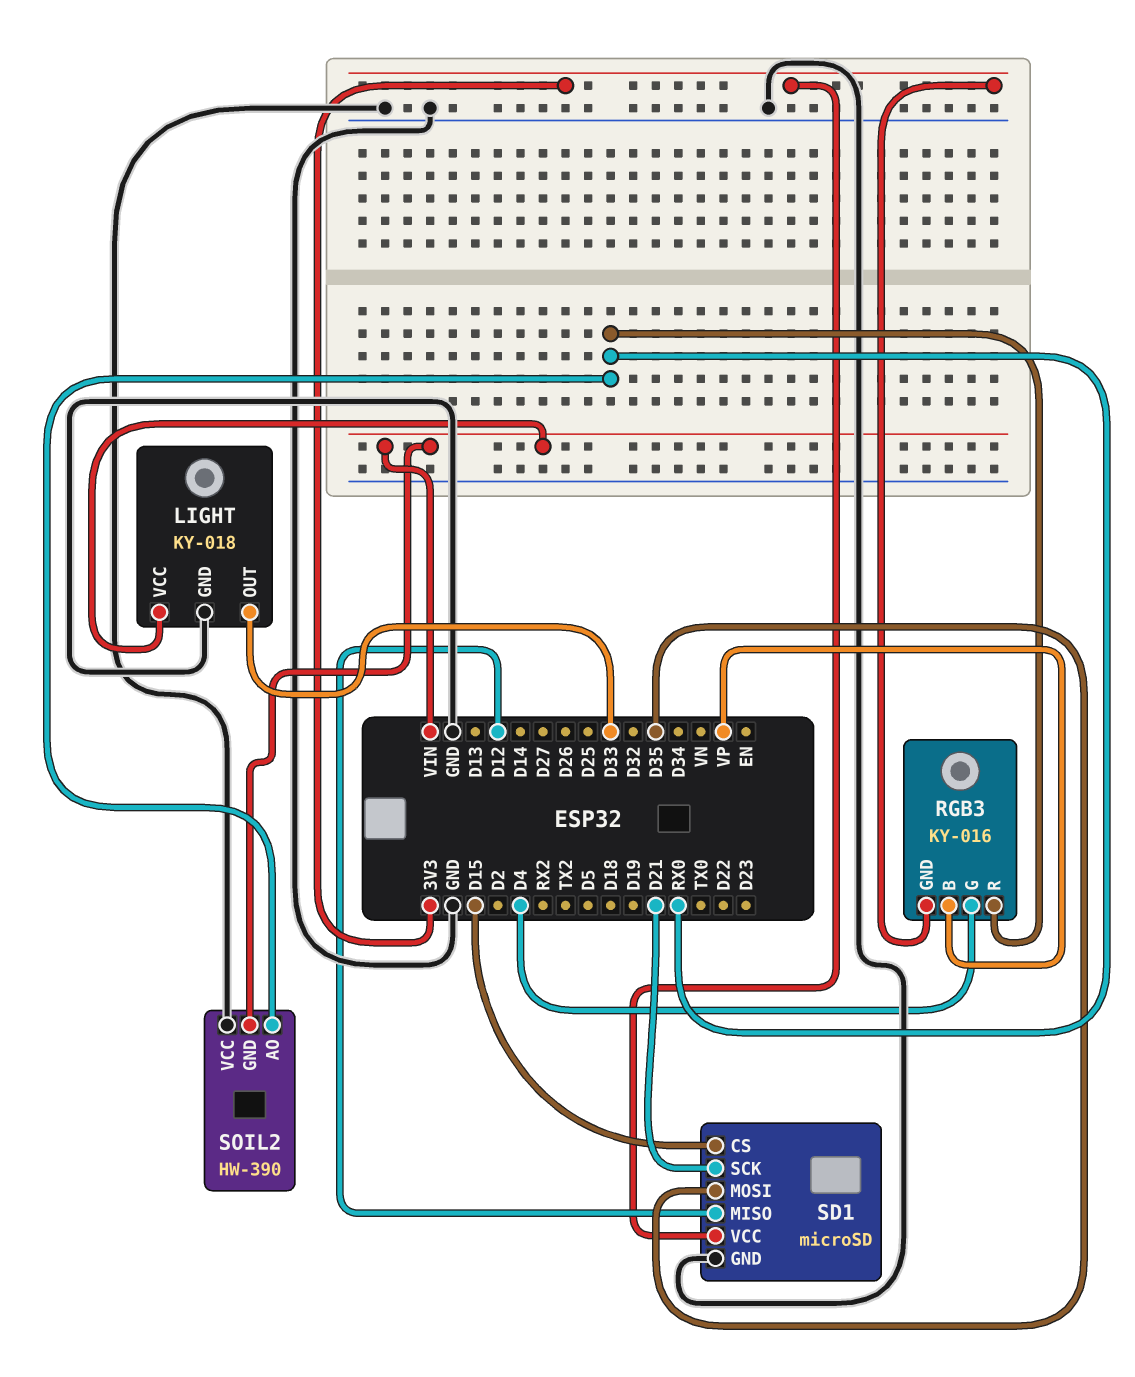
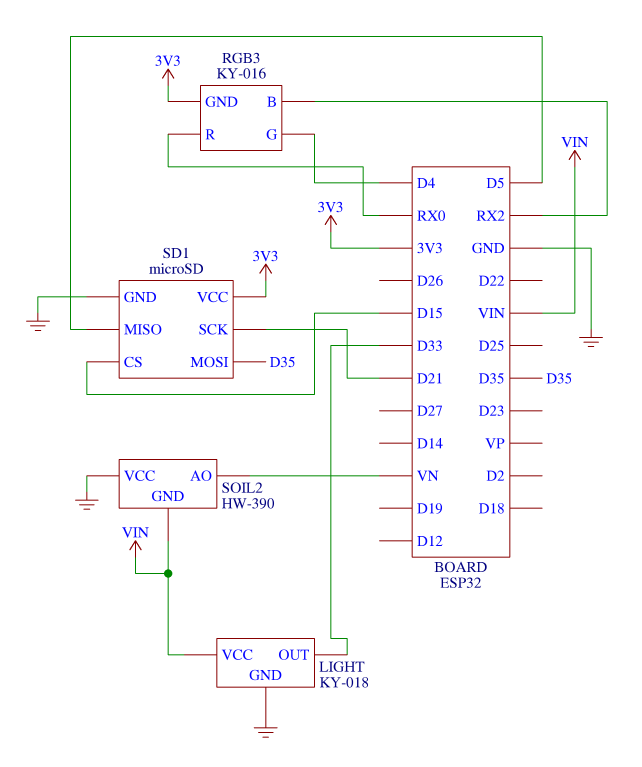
RGB3 pin B: VP -> RX2
SD1 pin MISO: D12 -> D5
SOIL2 pin AO: RX0 -> VN

